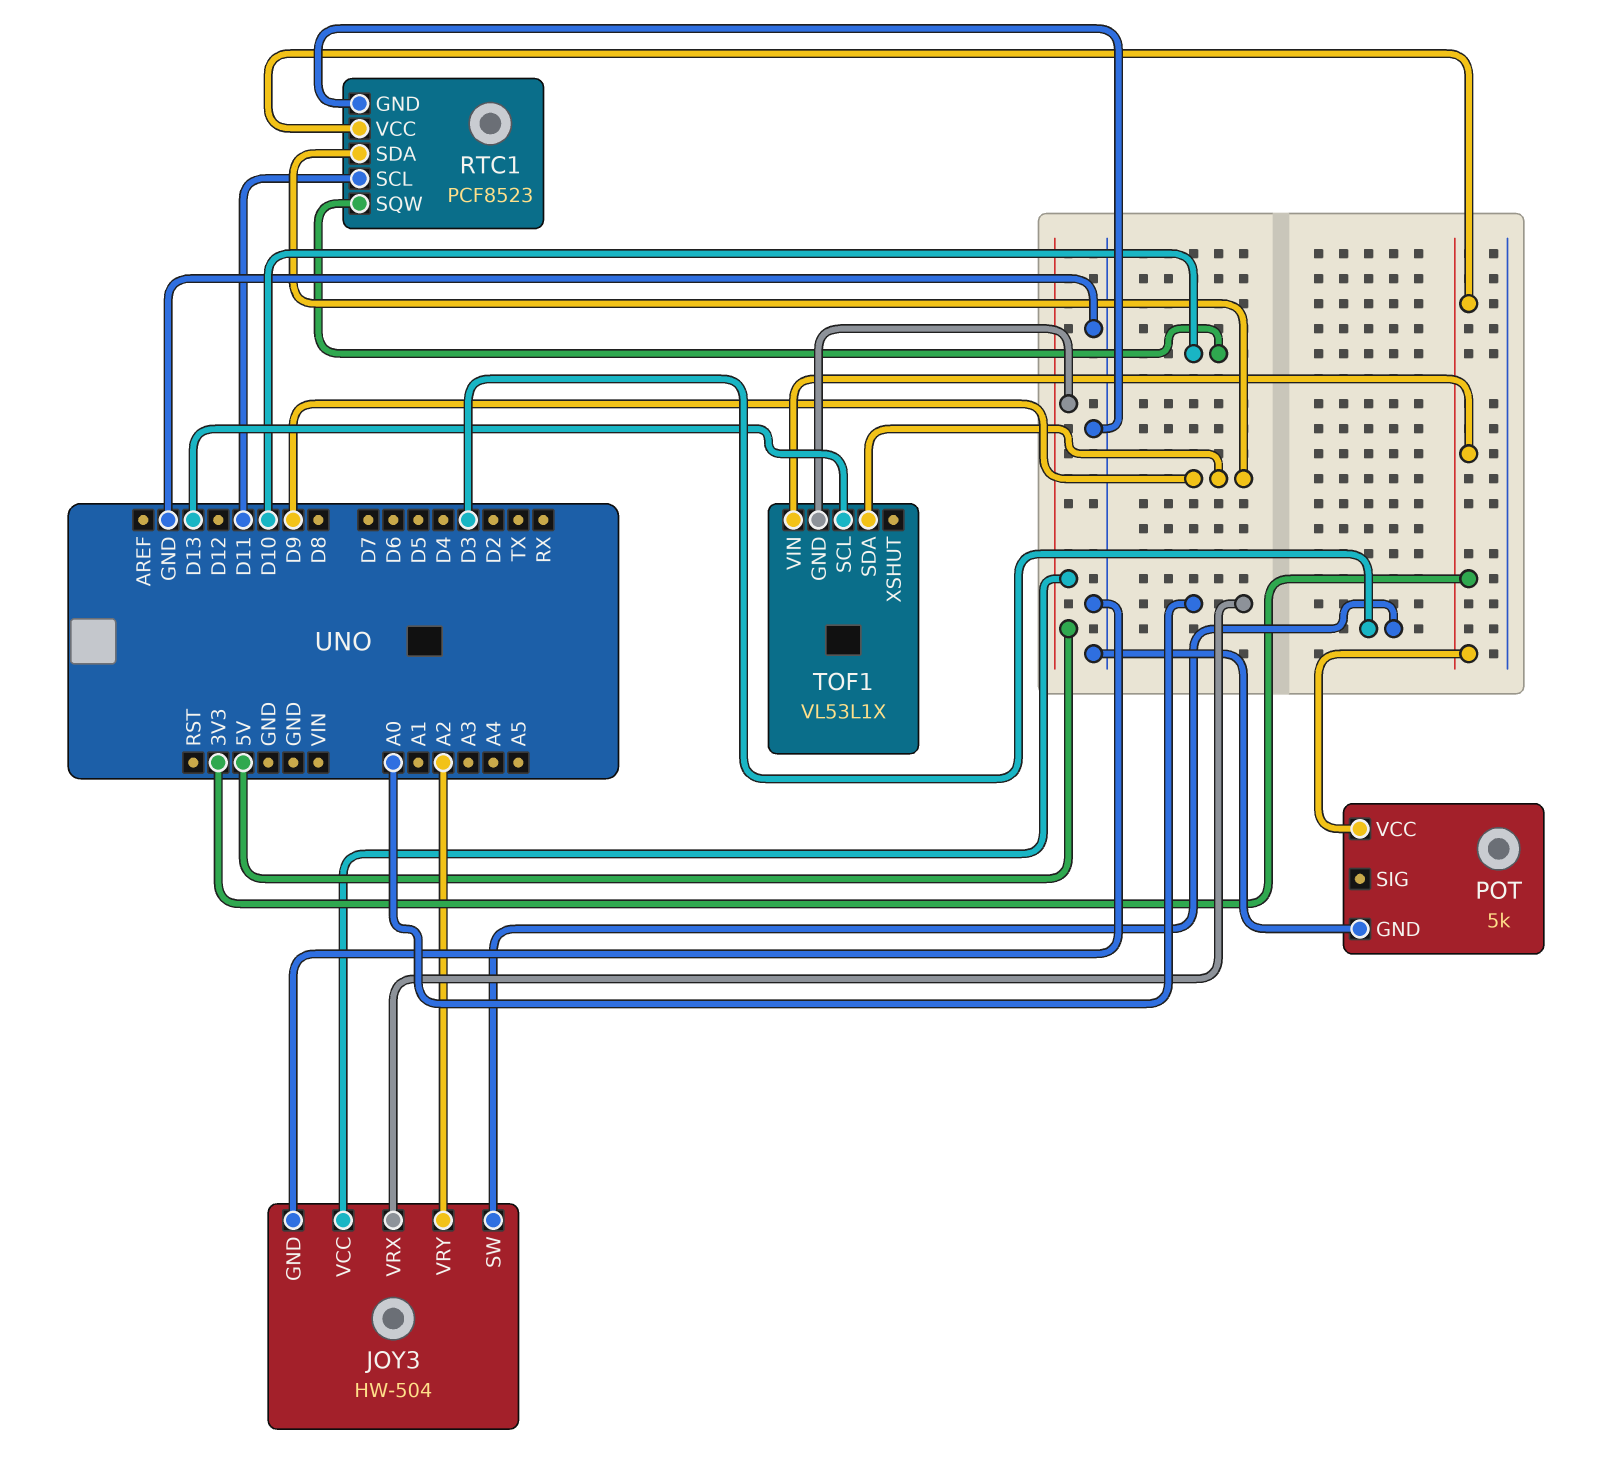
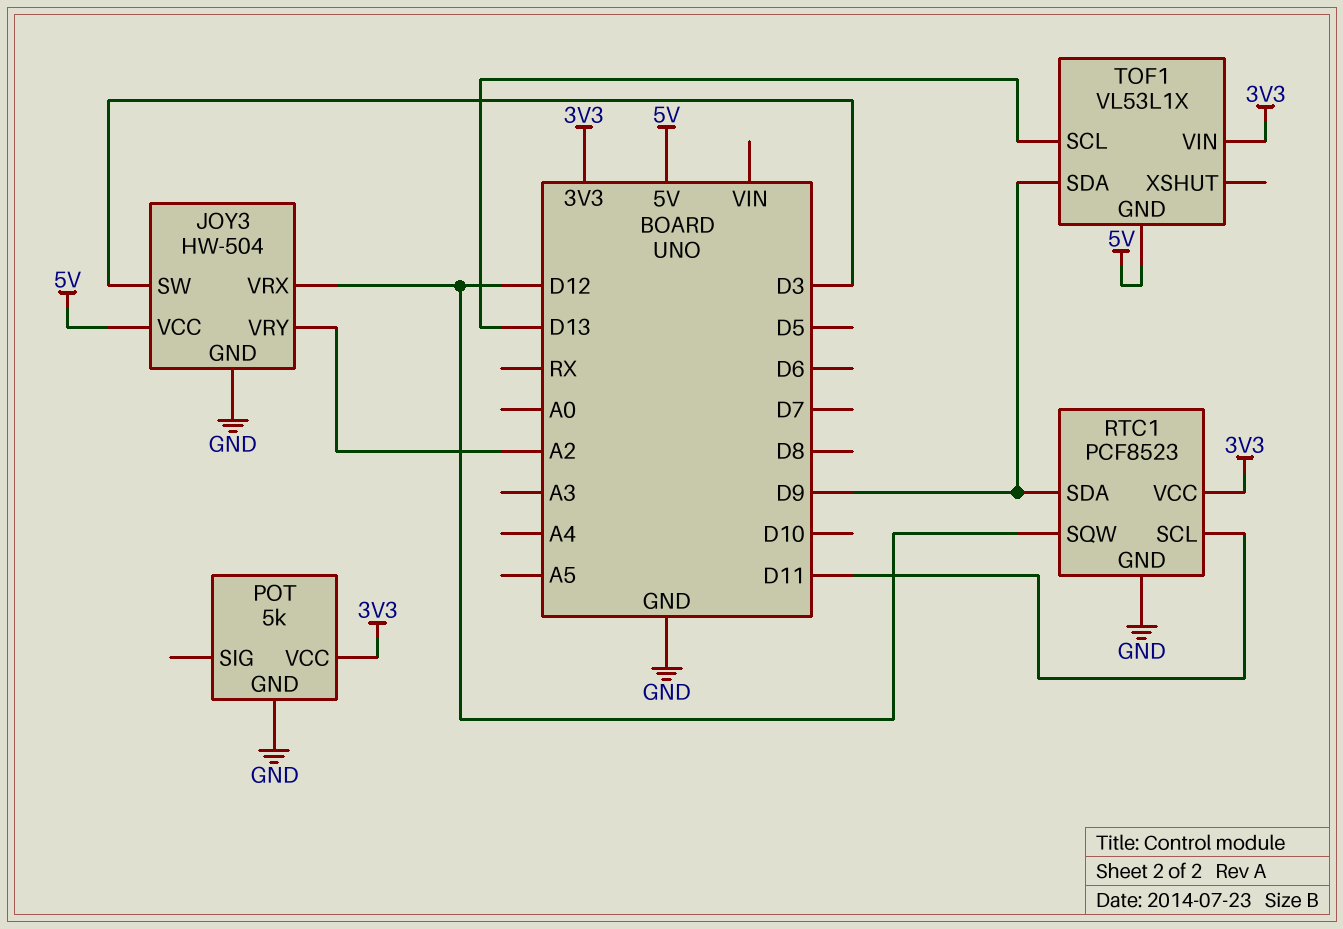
JOY3 pin VRX: A0 -> D12
RTC1 pin SQW: D10 -> D12

